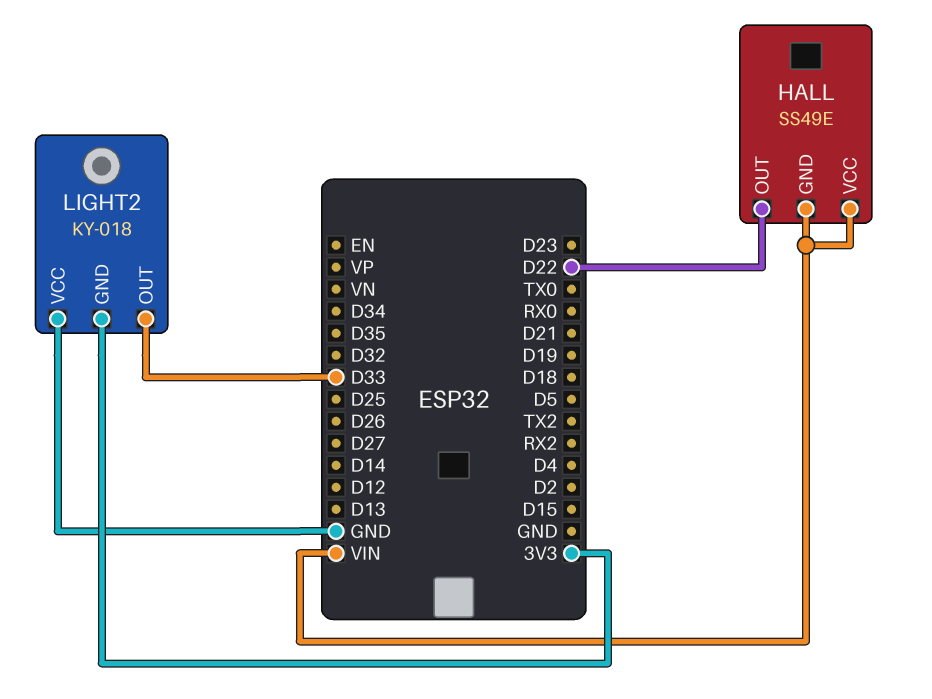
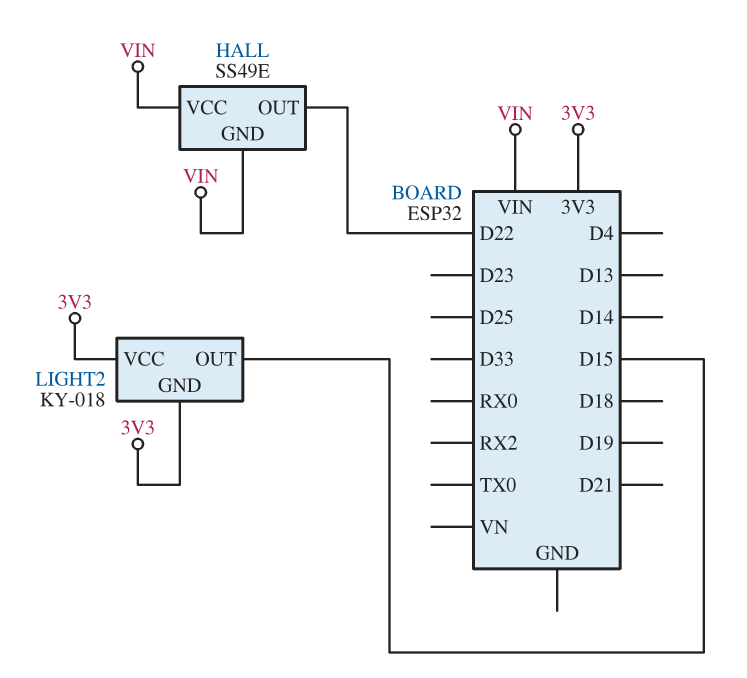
LIGHT2 pin OUT: D33 -> D15
LIGHT2 pin VCC: GND -> 3V3

